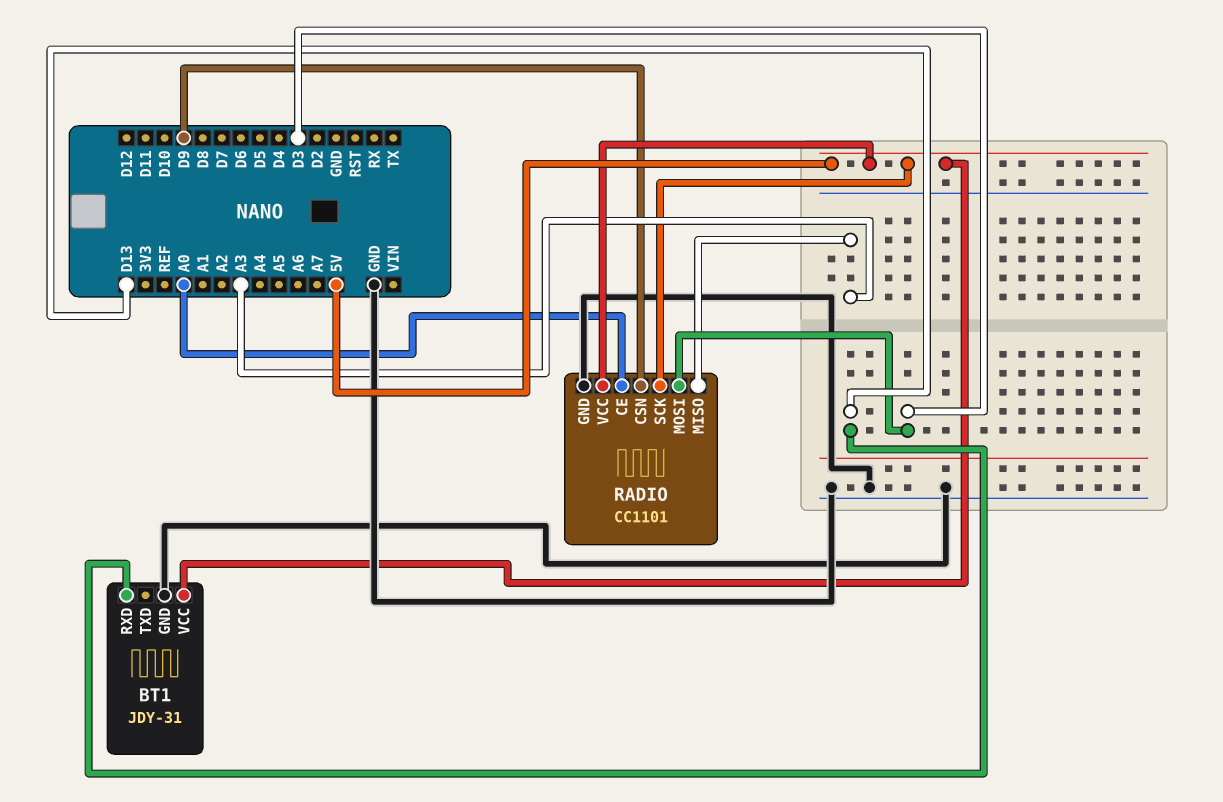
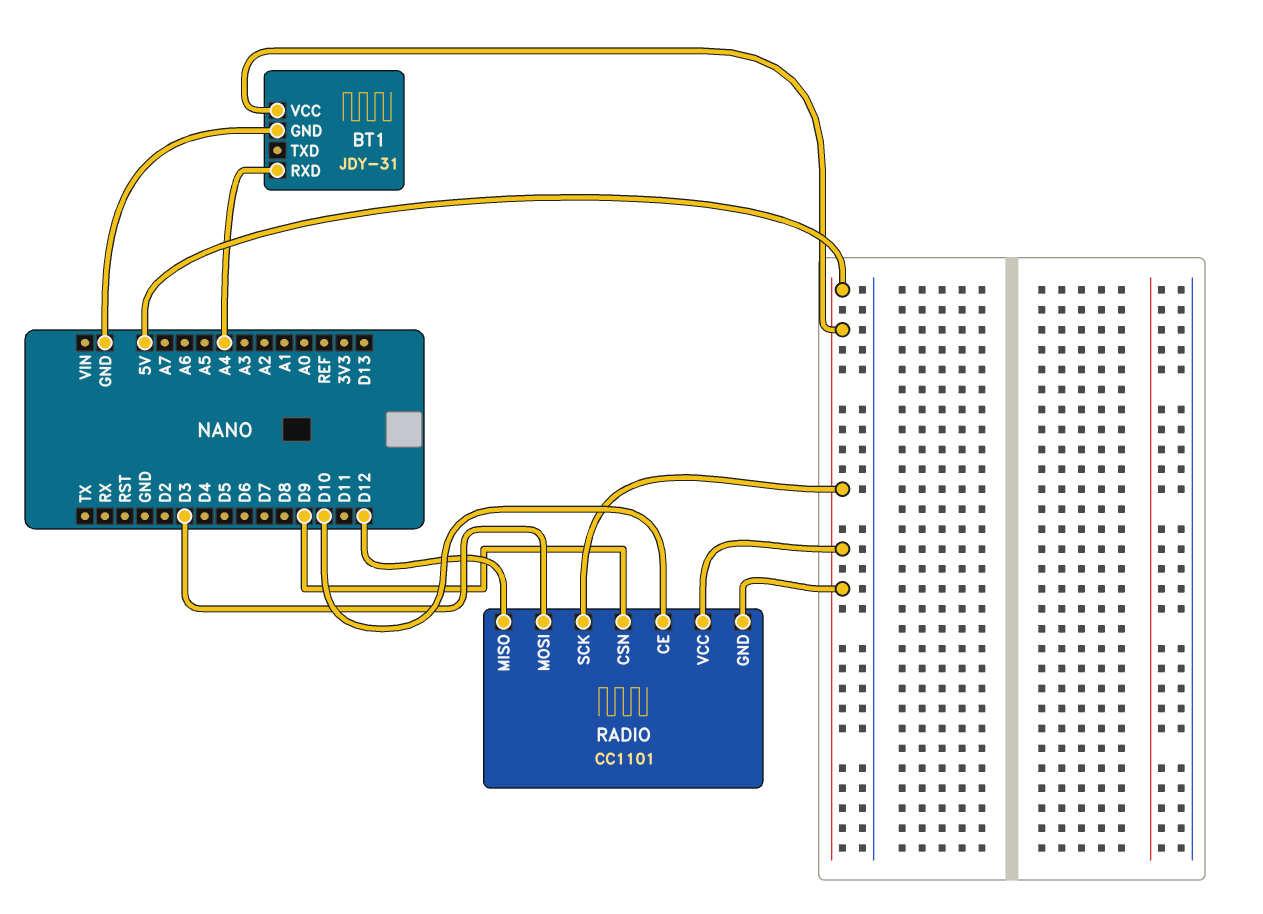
BT1 pin RXD: D13 -> A4
RADIO pin CE: A0 -> D10
RADIO pin GND: GND -> 5V
RADIO pin MISO: A3 -> D12

